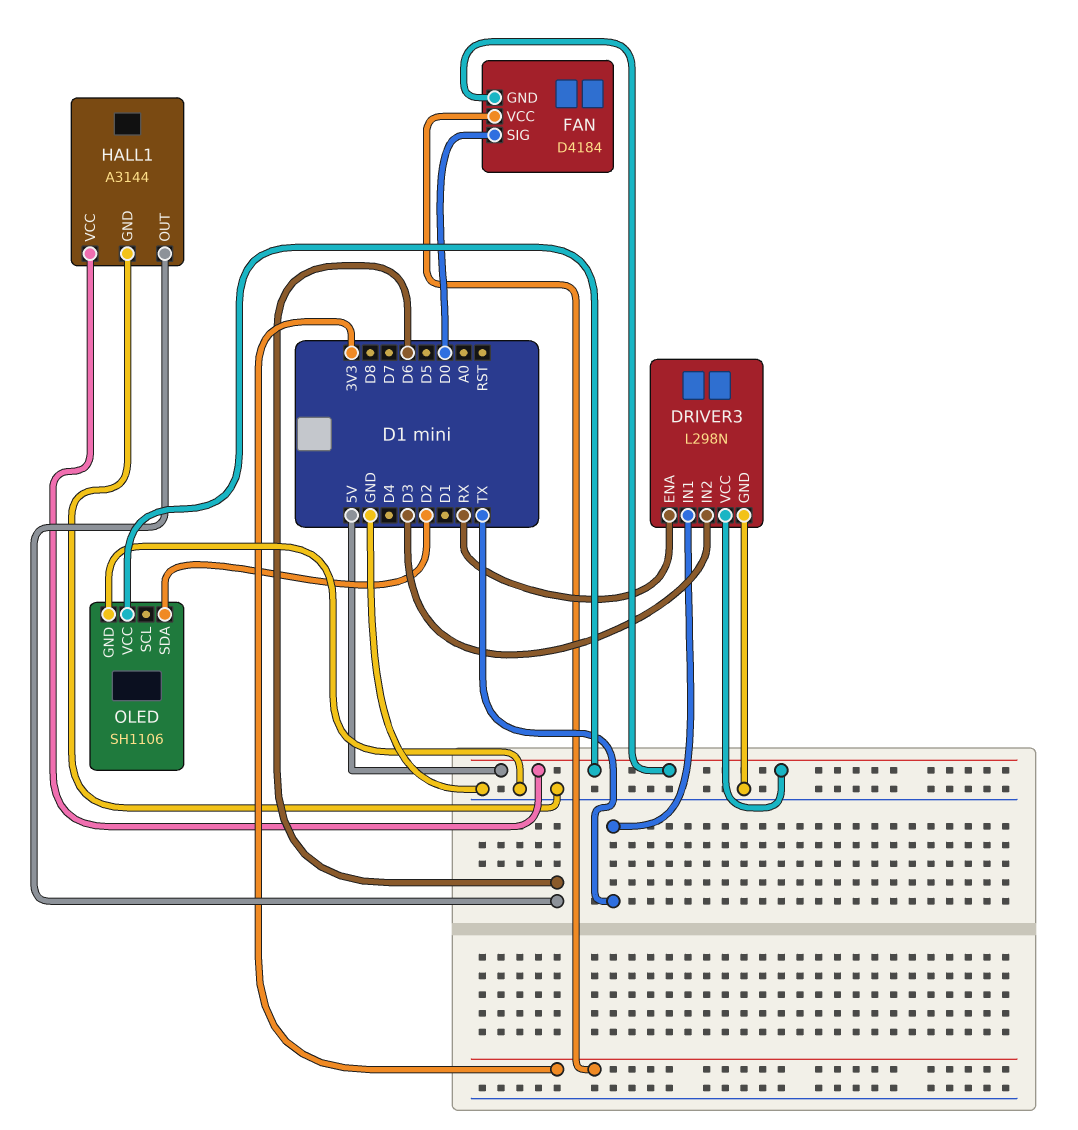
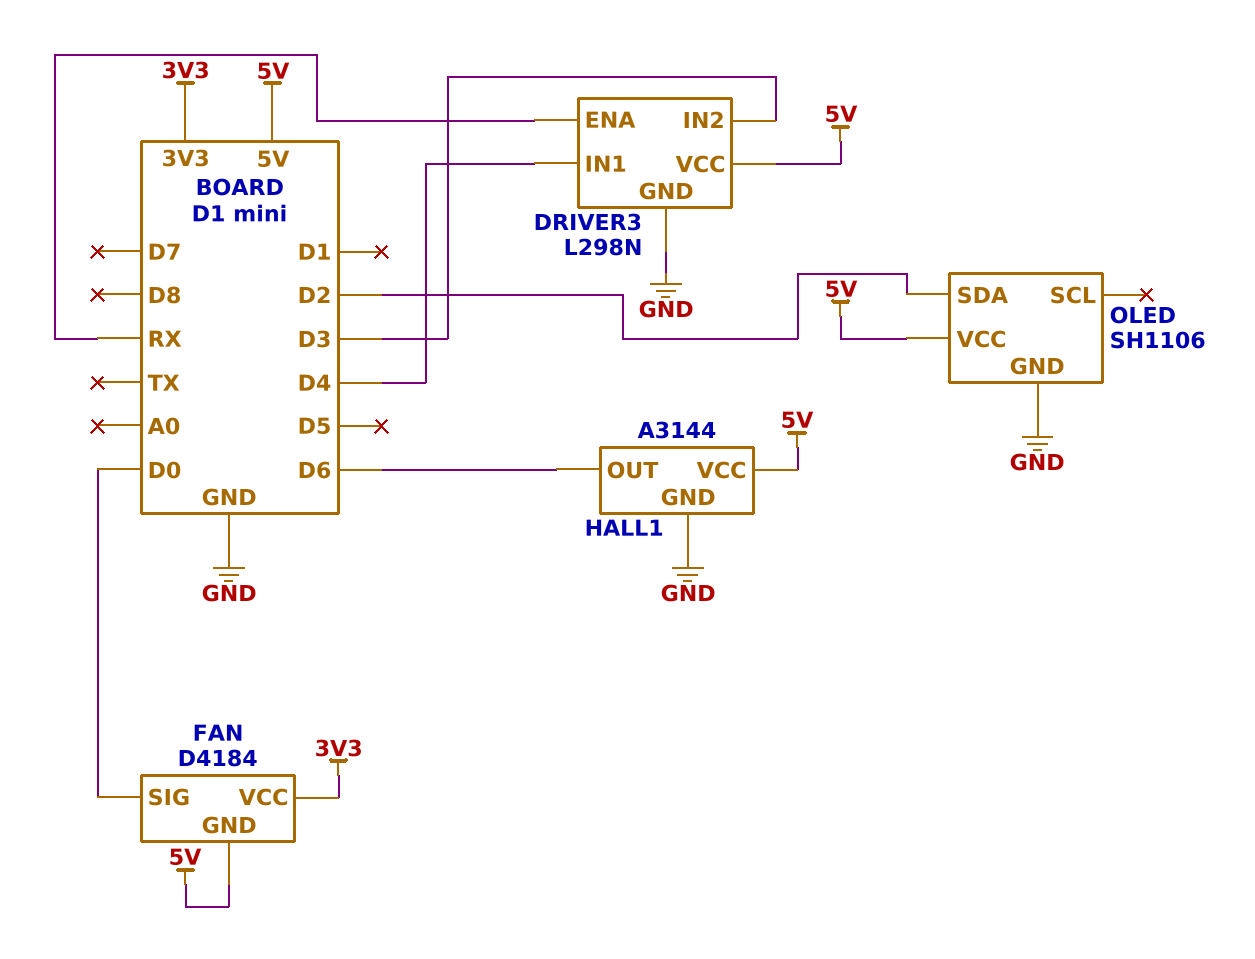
DRIVER3 pin IN1: TX -> D4

